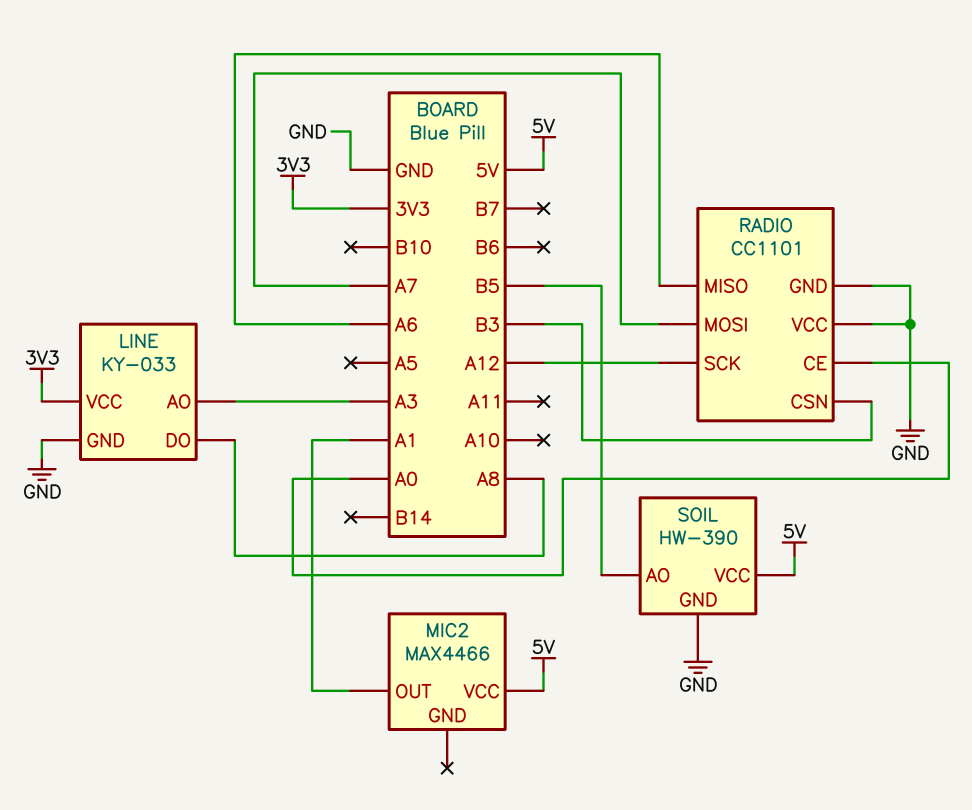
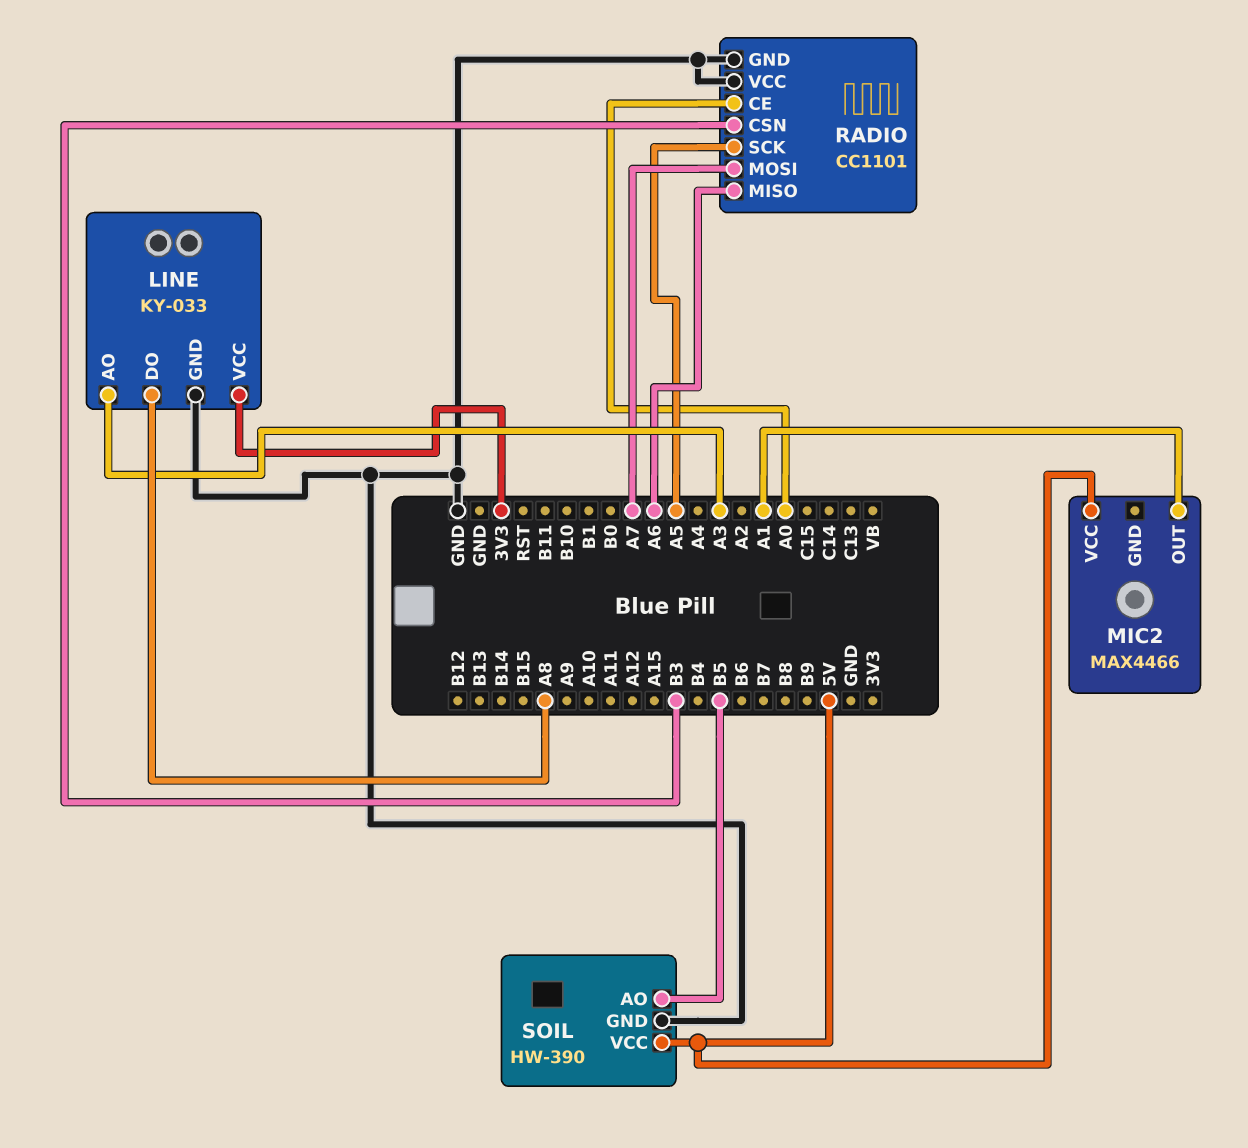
RADIO pin SCK: A12 -> A5

